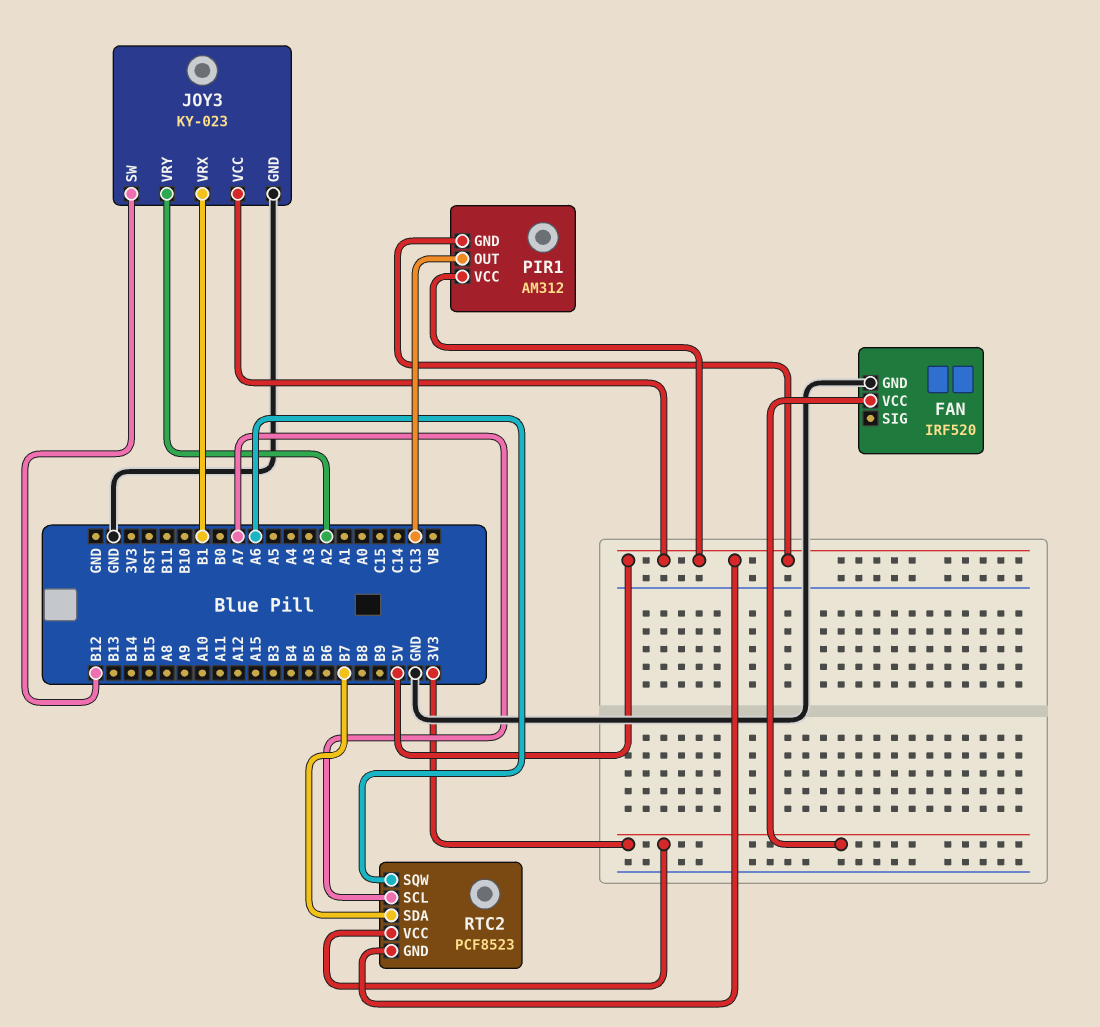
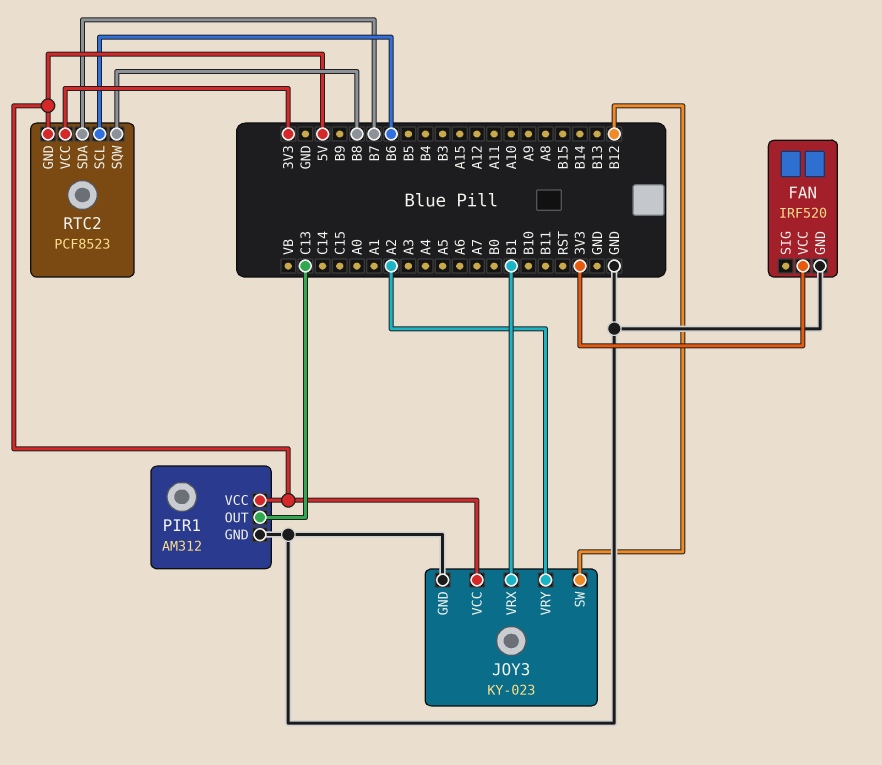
PIR1 pin GND: 5V -> GND
RTC2 pin SCL: A7 -> B6
RTC2 pin SQW: A6 -> B8

